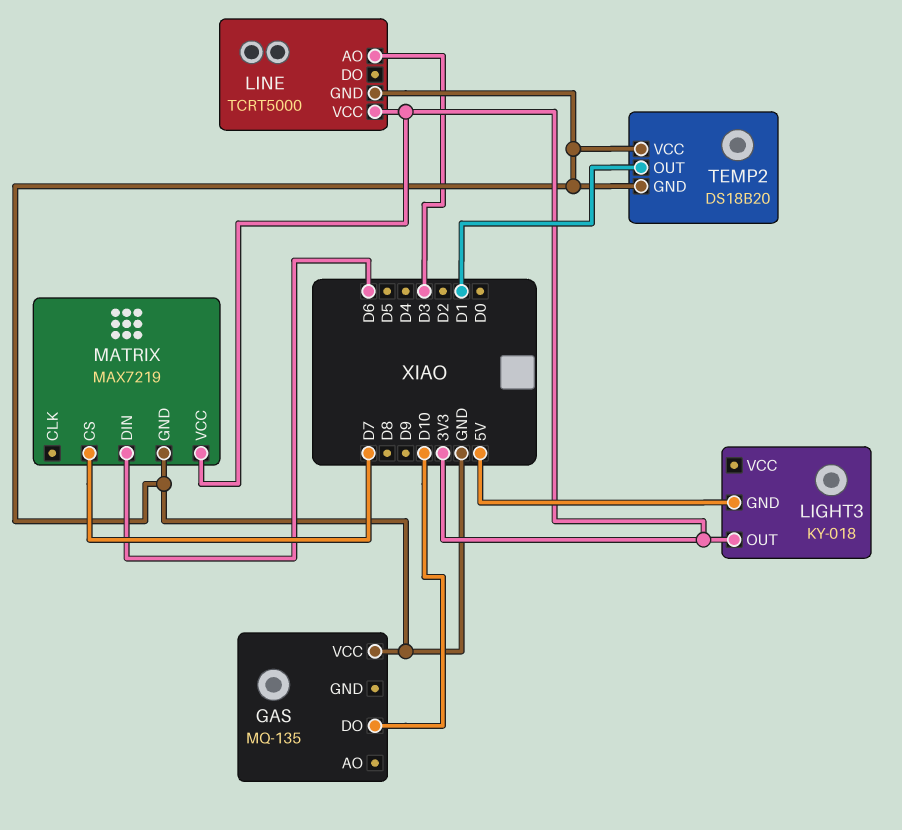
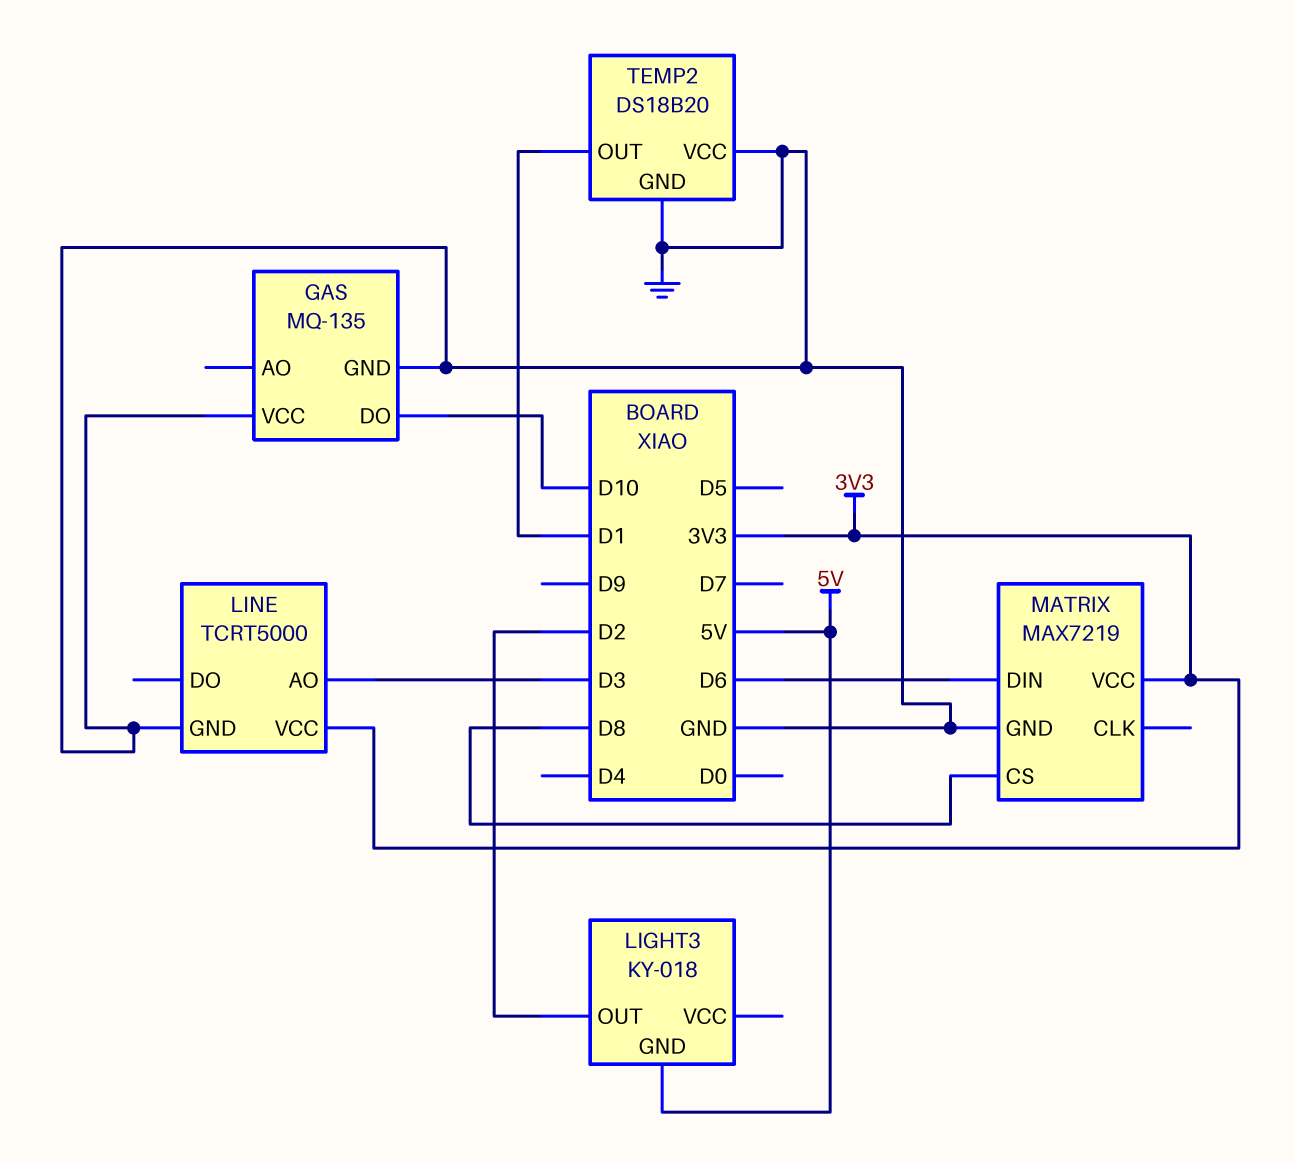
GAS pin GND: none -> GND
LIGHT3 pin OUT: 3V3 -> D2
MATRIX pin CS: D7 -> D8

